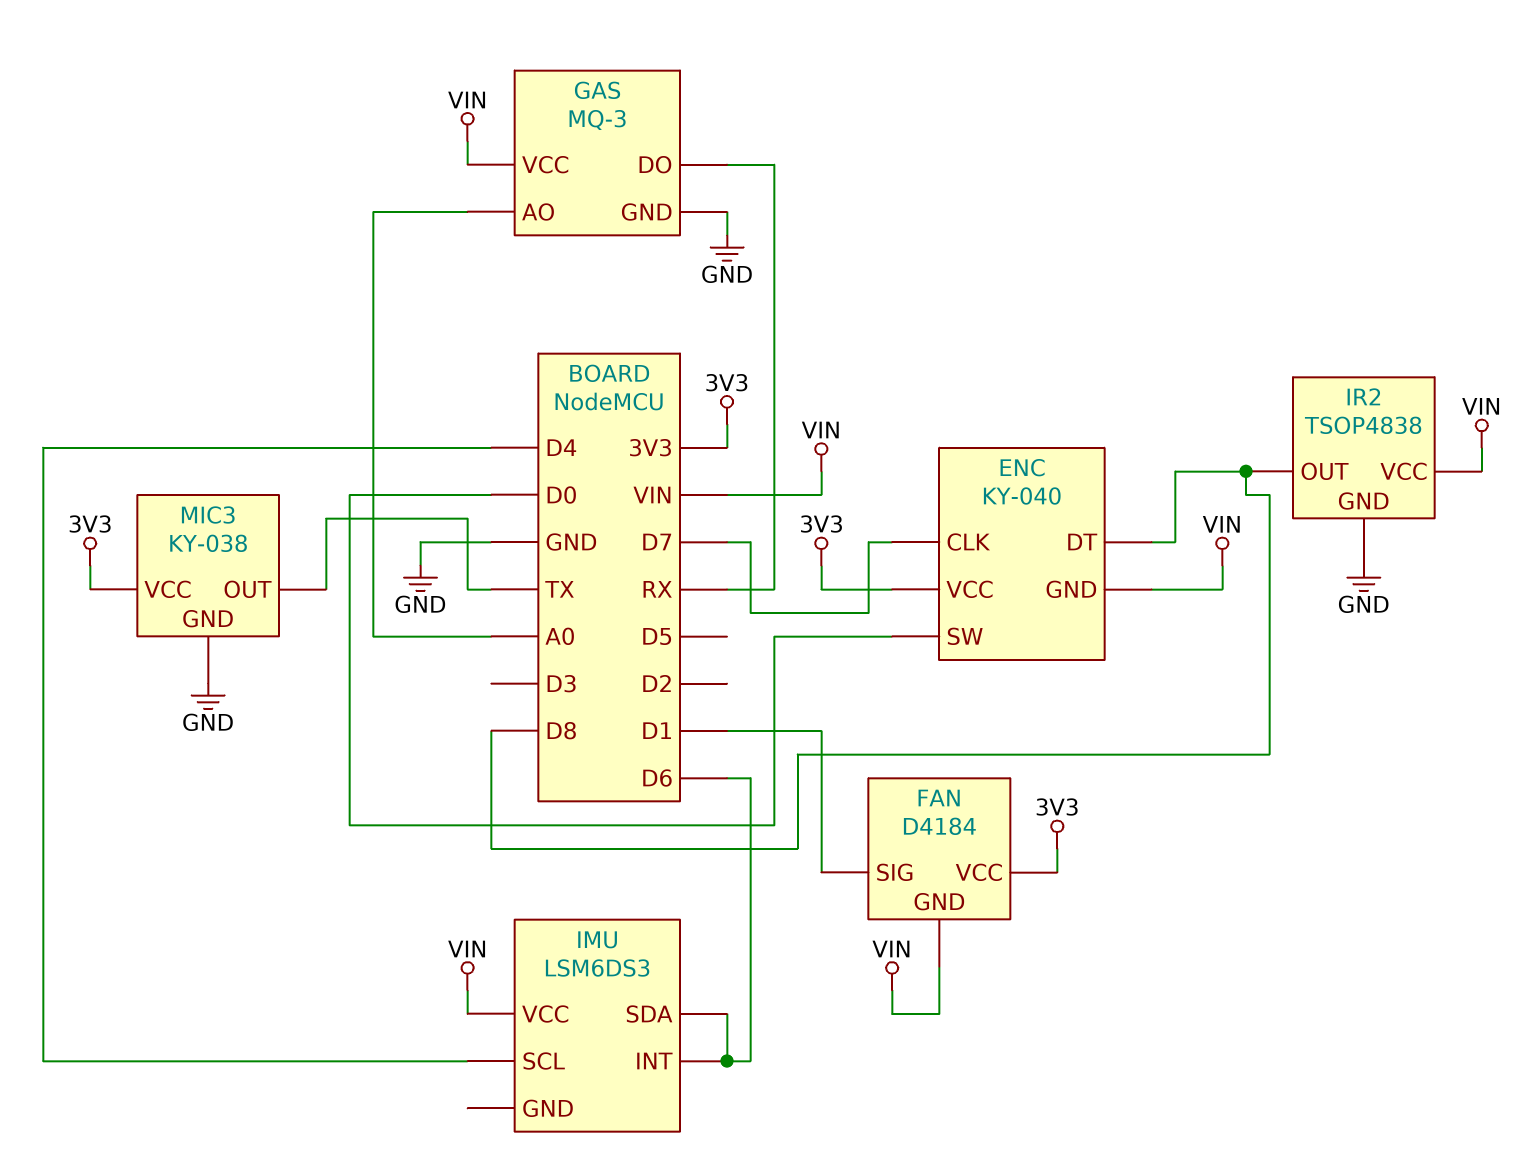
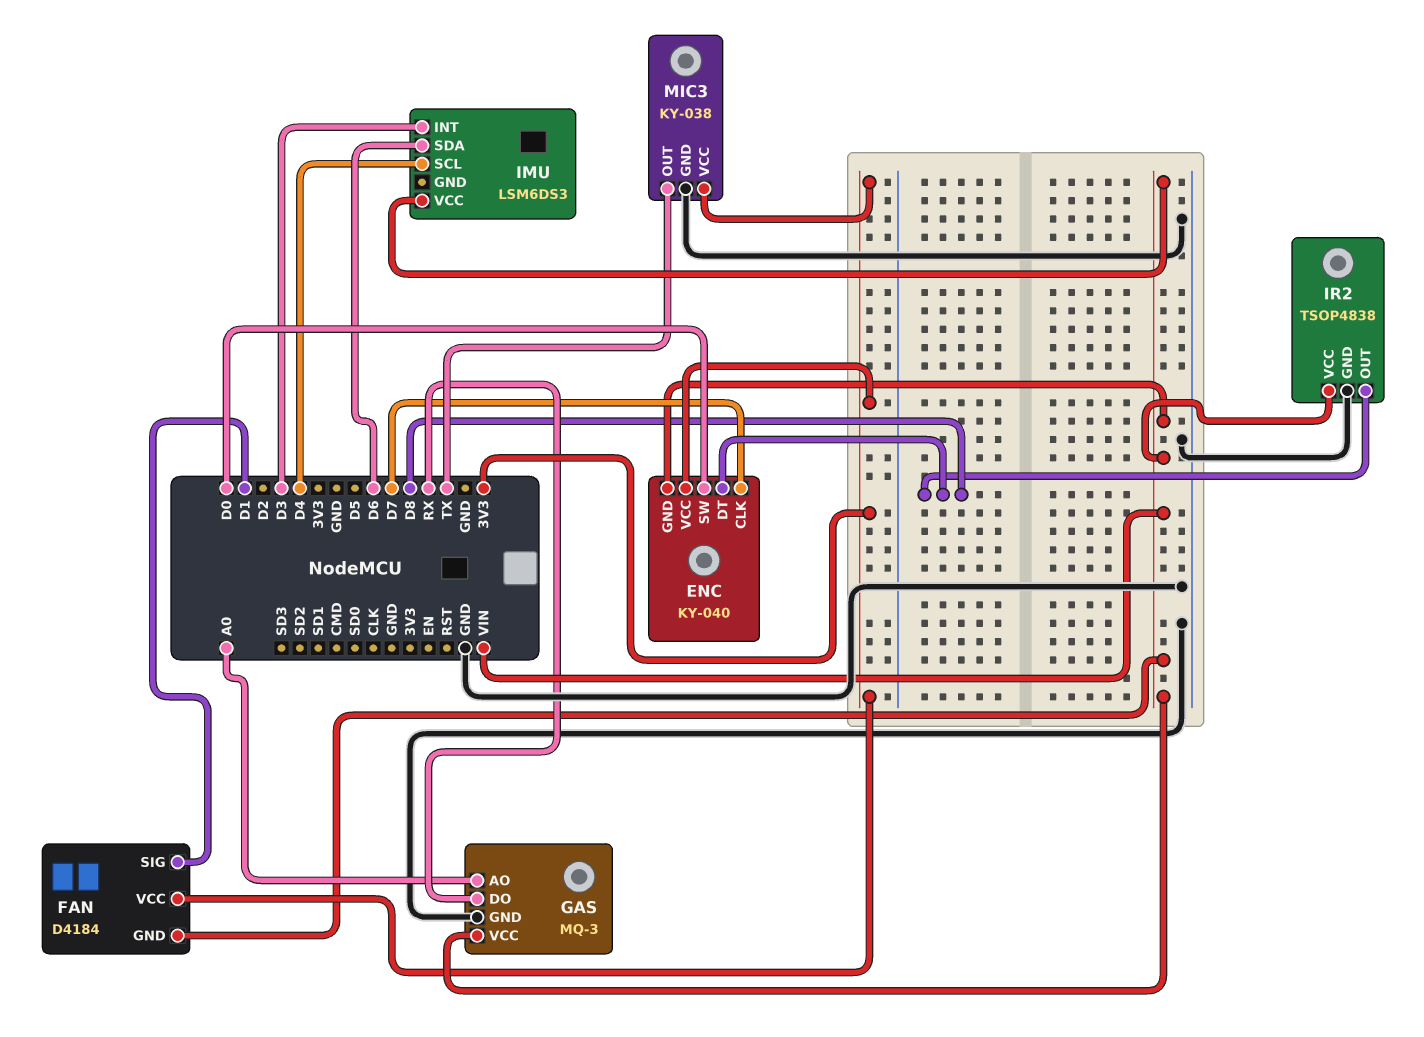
IMU pin INT: D6 -> D3

